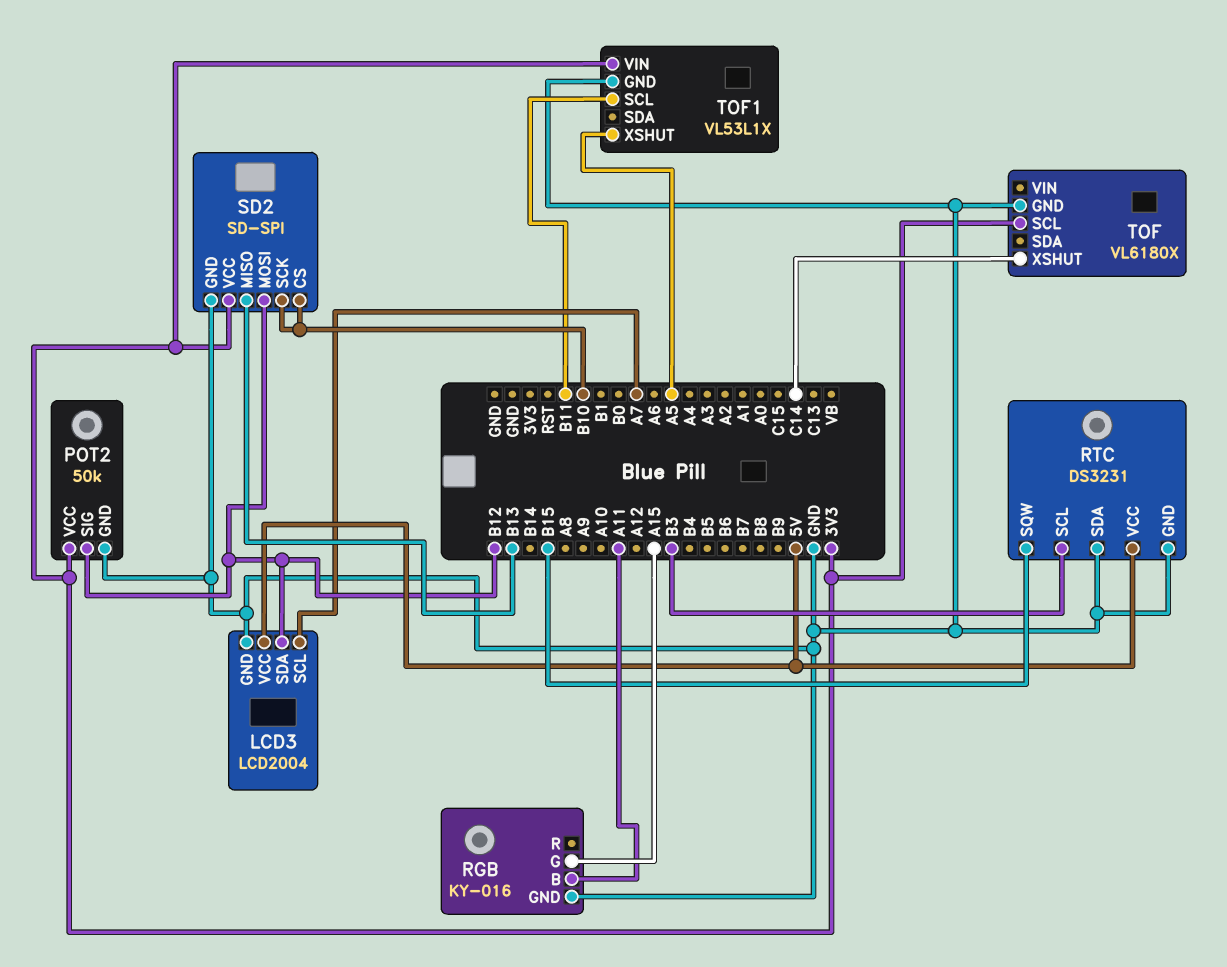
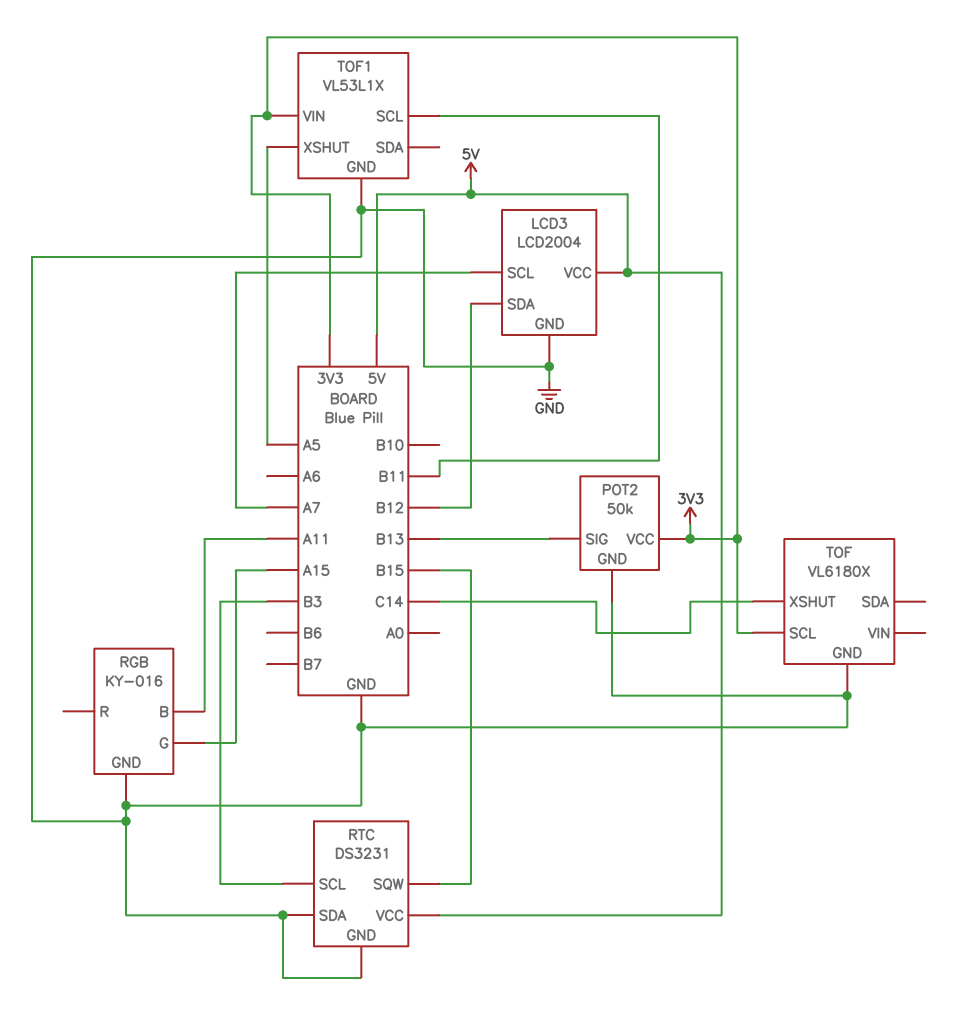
POT2 pin SIG: B12 -> B13
SD2: SD-SPI -> none
SD2 pin CS: B10 -> none
SD2 pin GND: GND -> none
SD2 pin MISO: B13 -> none
SD2 pin MOSI: B12 -> none
SD2 pin SCK: B10 -> none
SD2 pin VCC: 3V3 -> none

